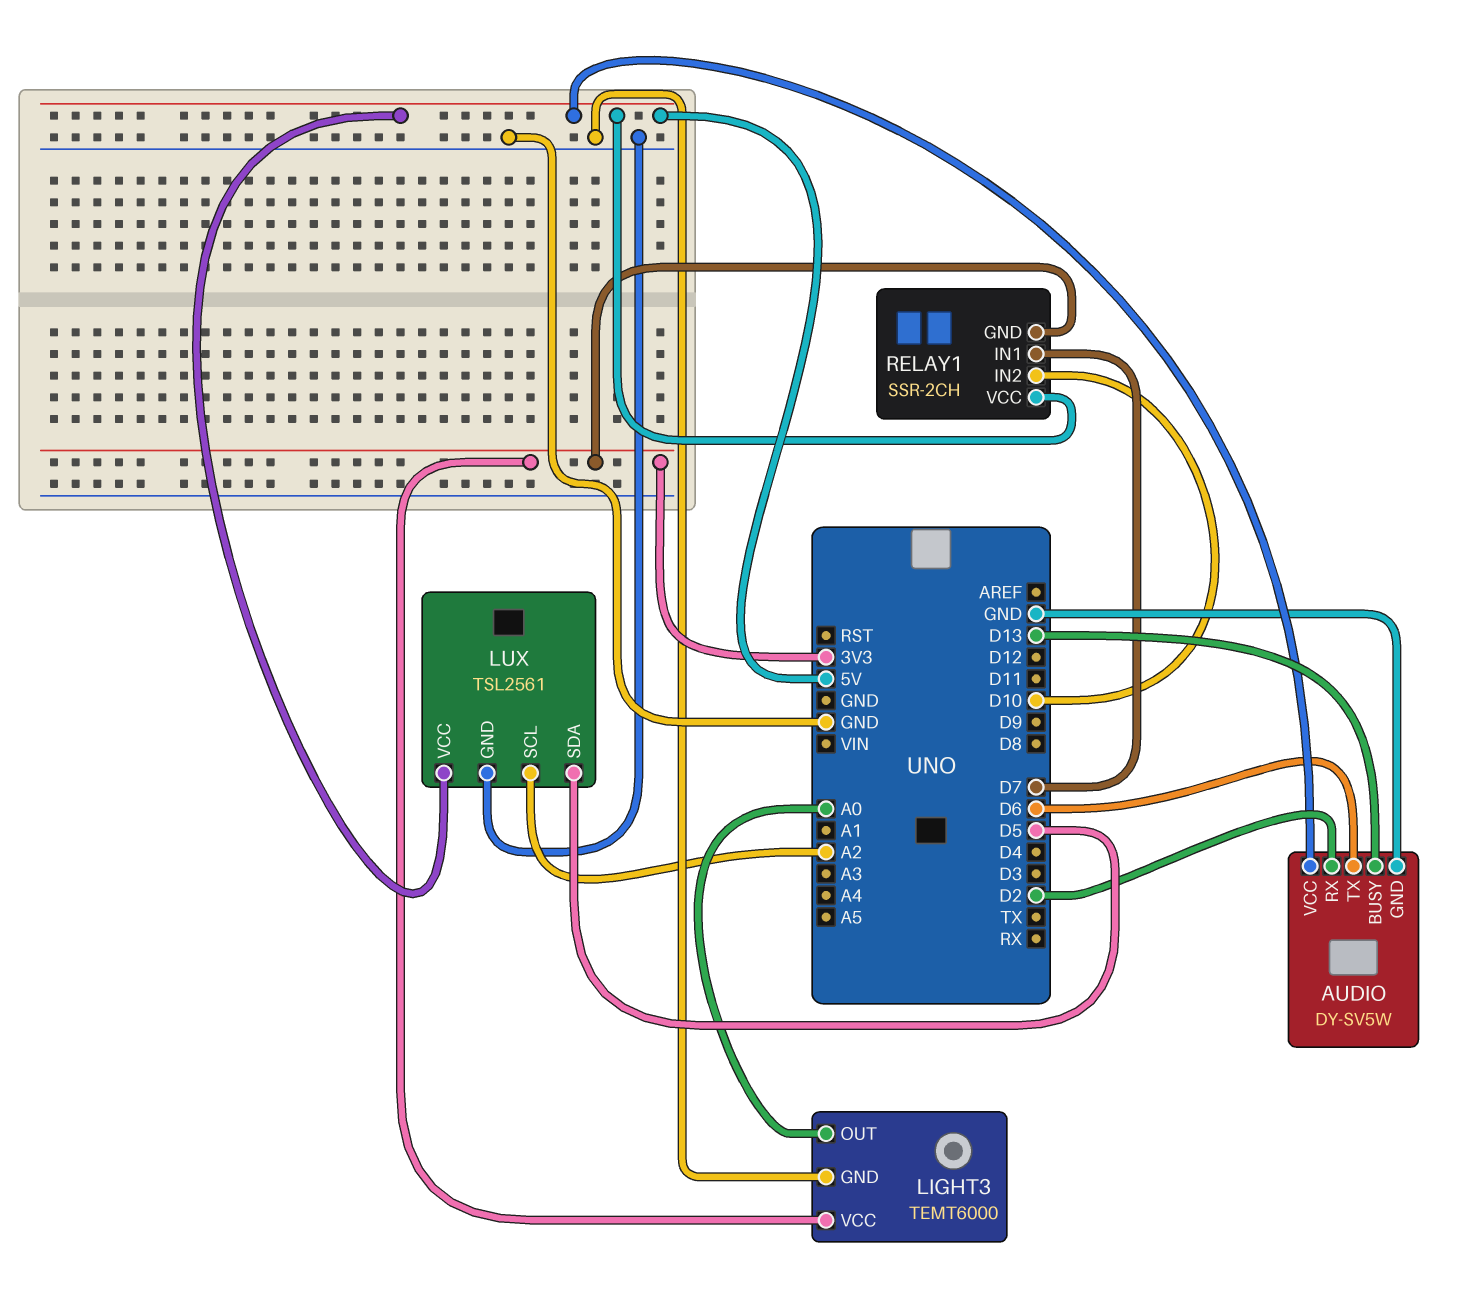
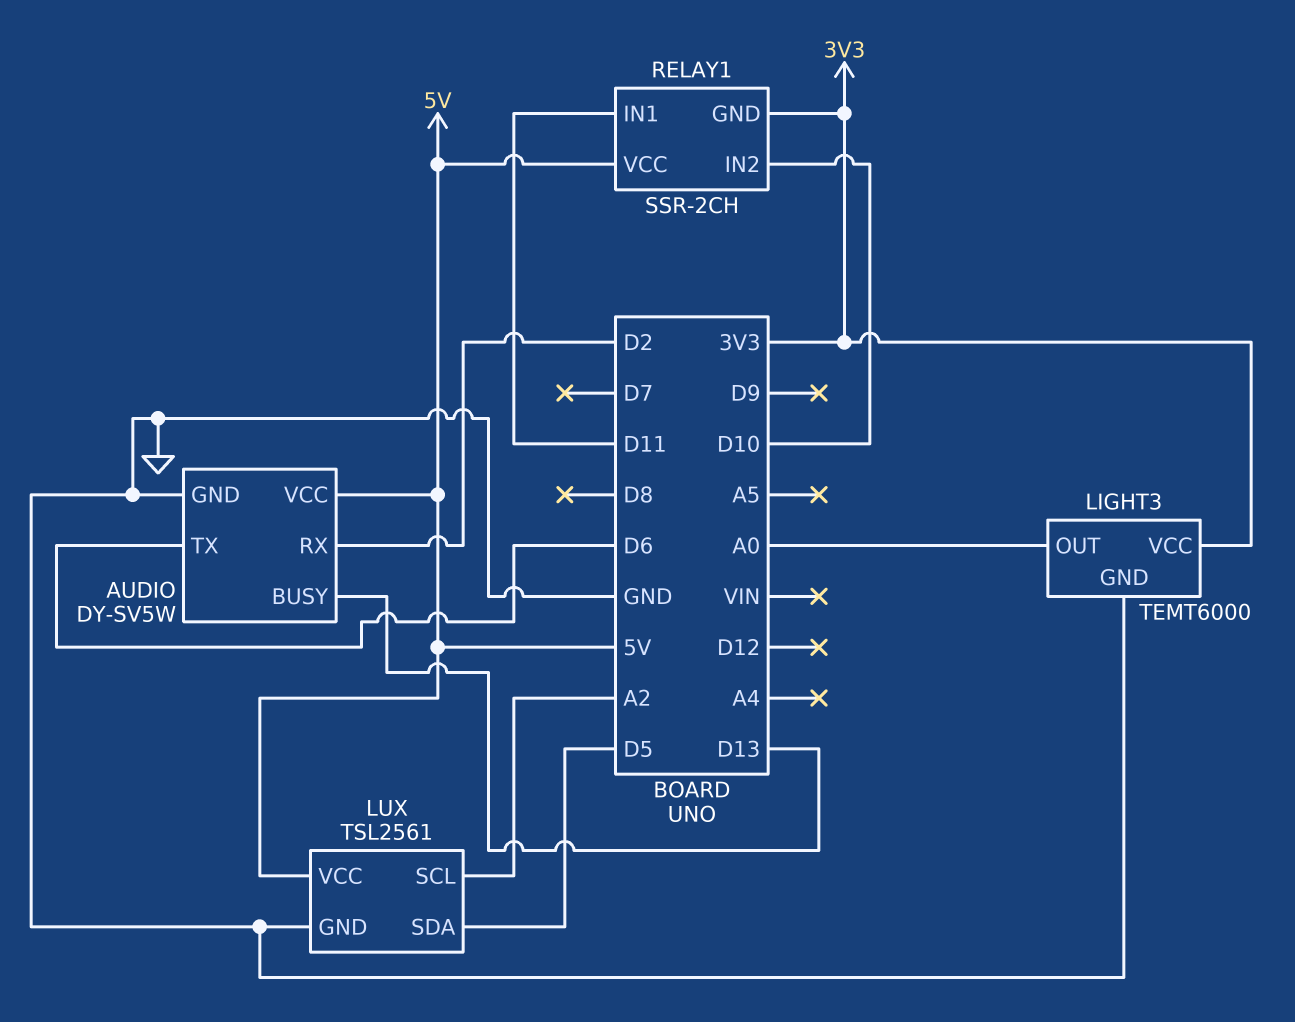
RELAY1 pin IN1: D7 -> D11

